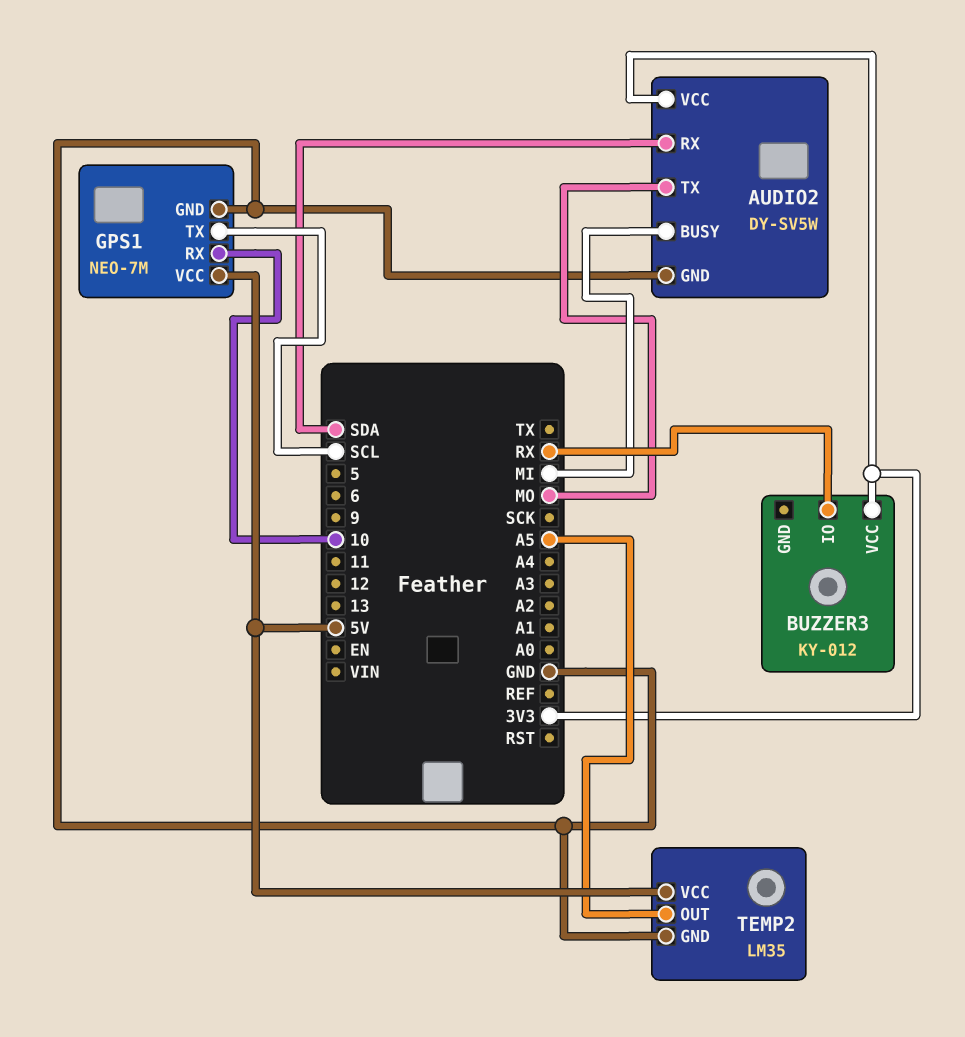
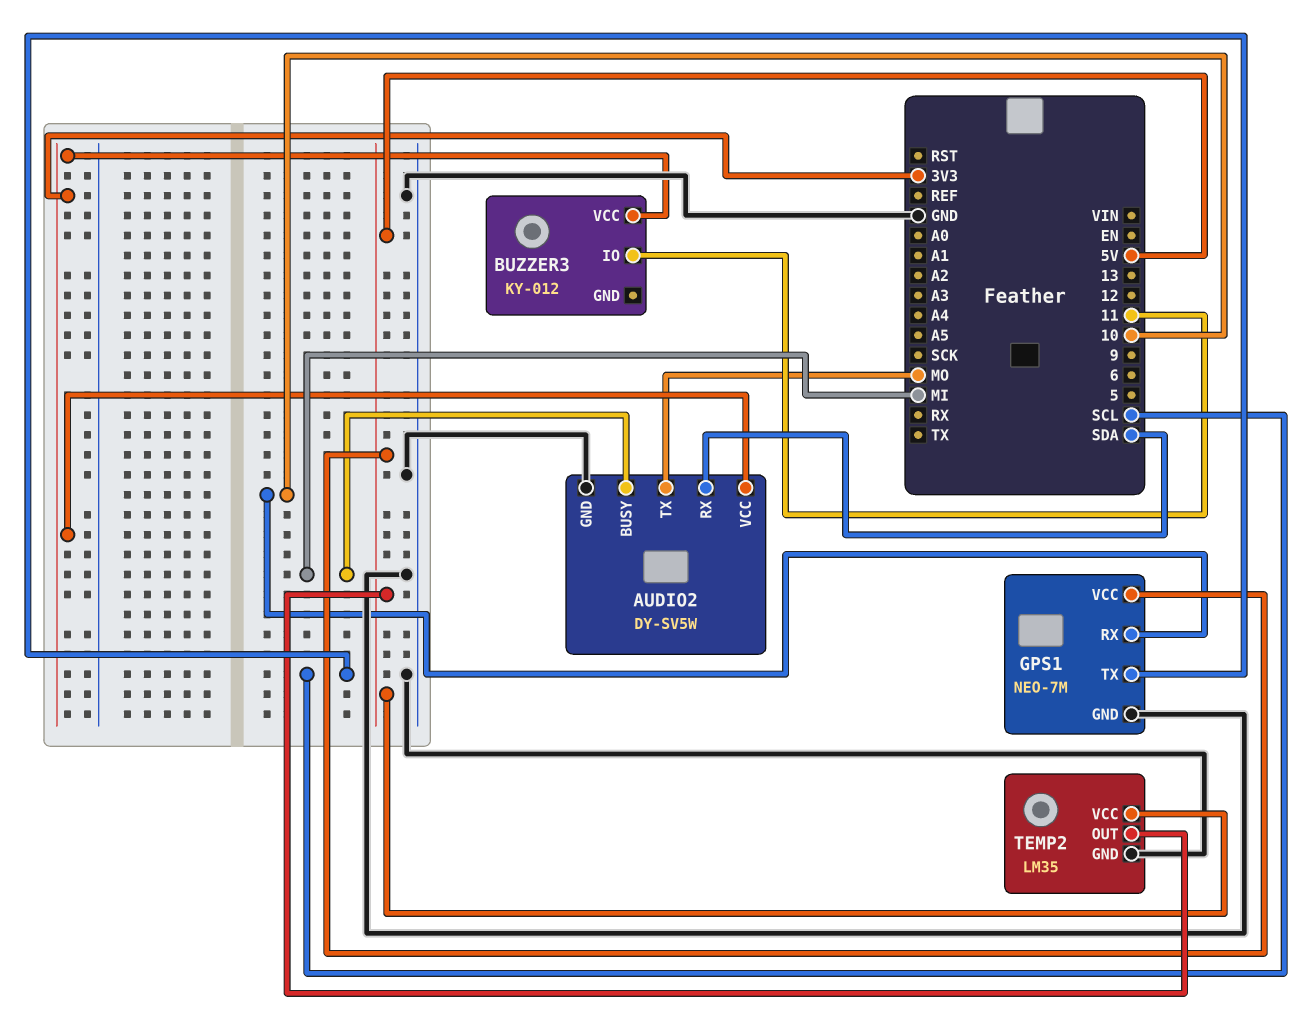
BUZZER3 pin IO: RX -> 11
TEMP2 pin OUT: A5 -> 5V

